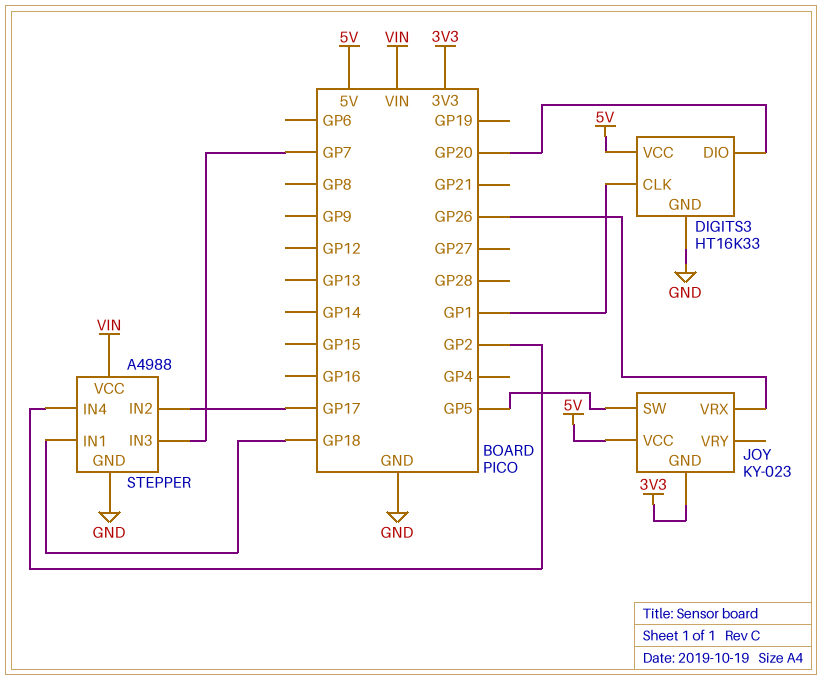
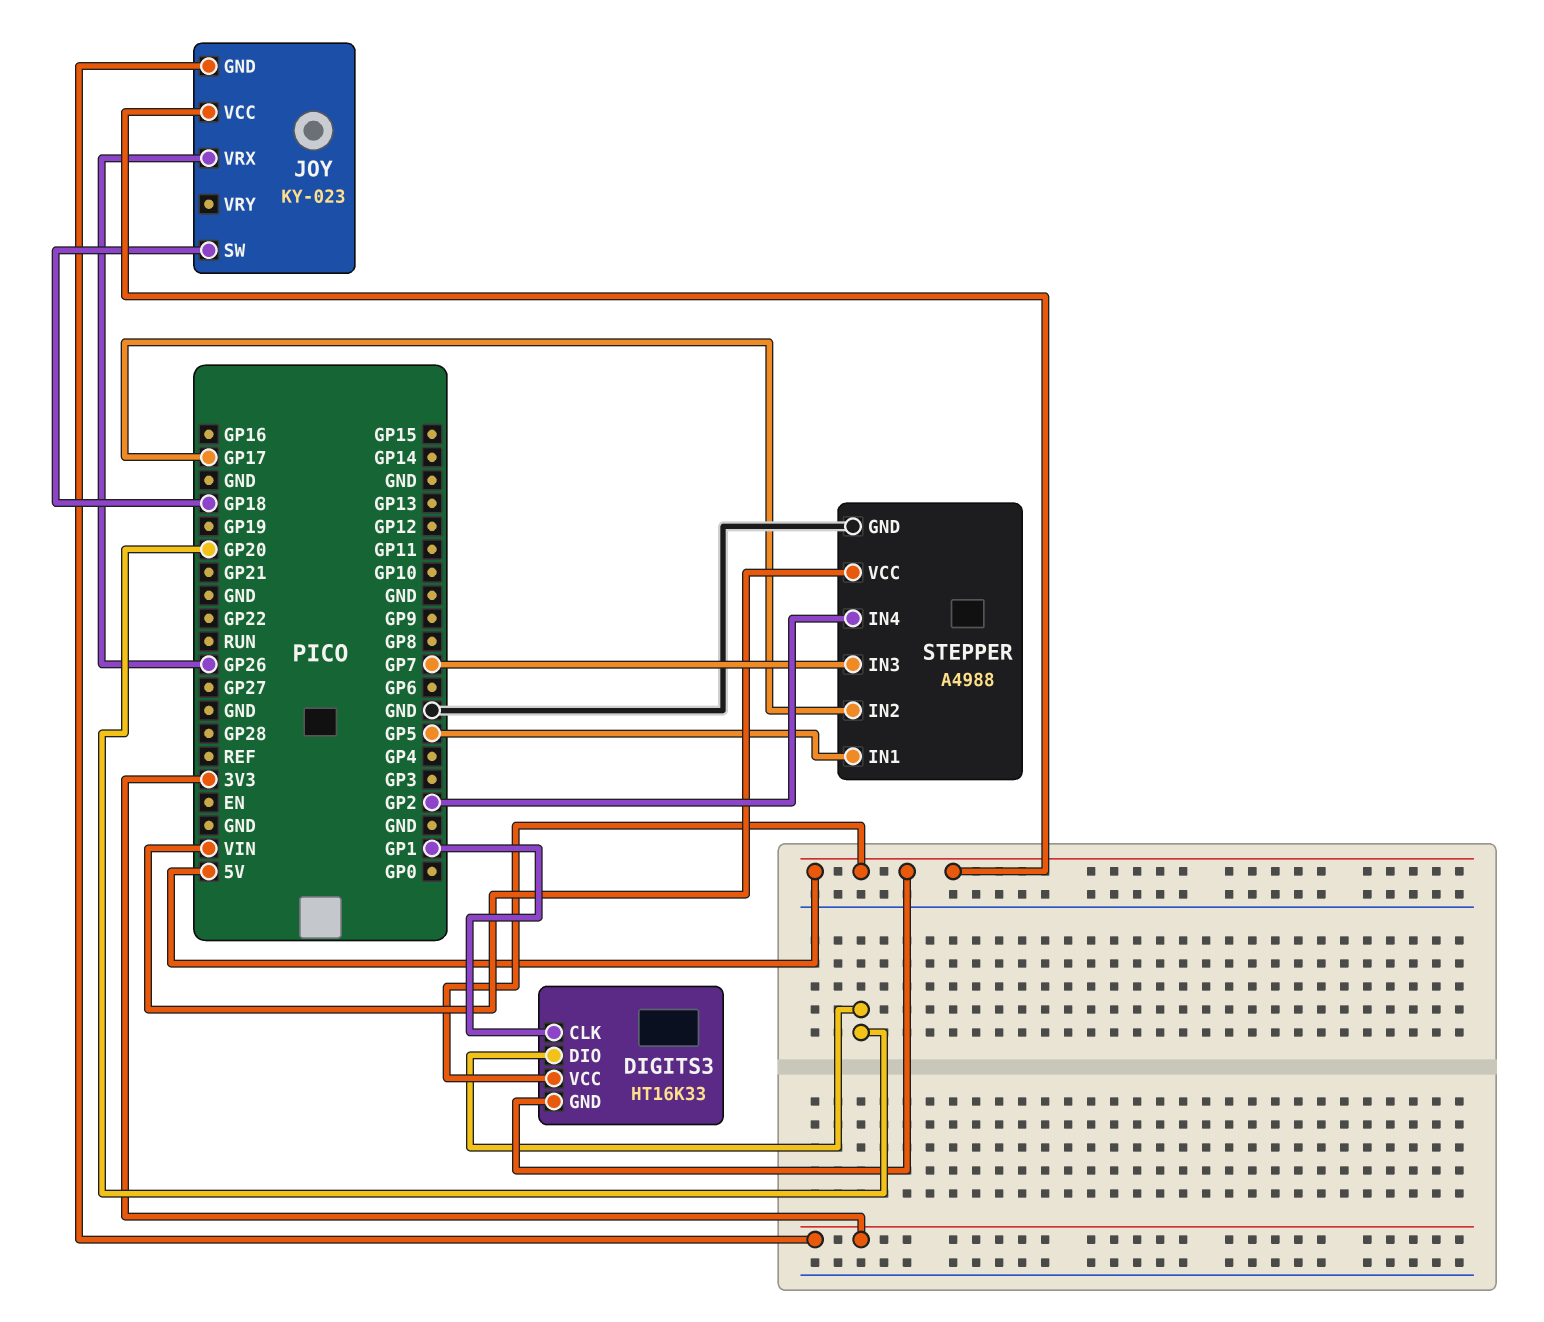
DIGITS3 pin GND: GND -> 5V
JOY pin SW: GP5 -> GP18
STEPPER pin IN1: GP18 -> GP5

